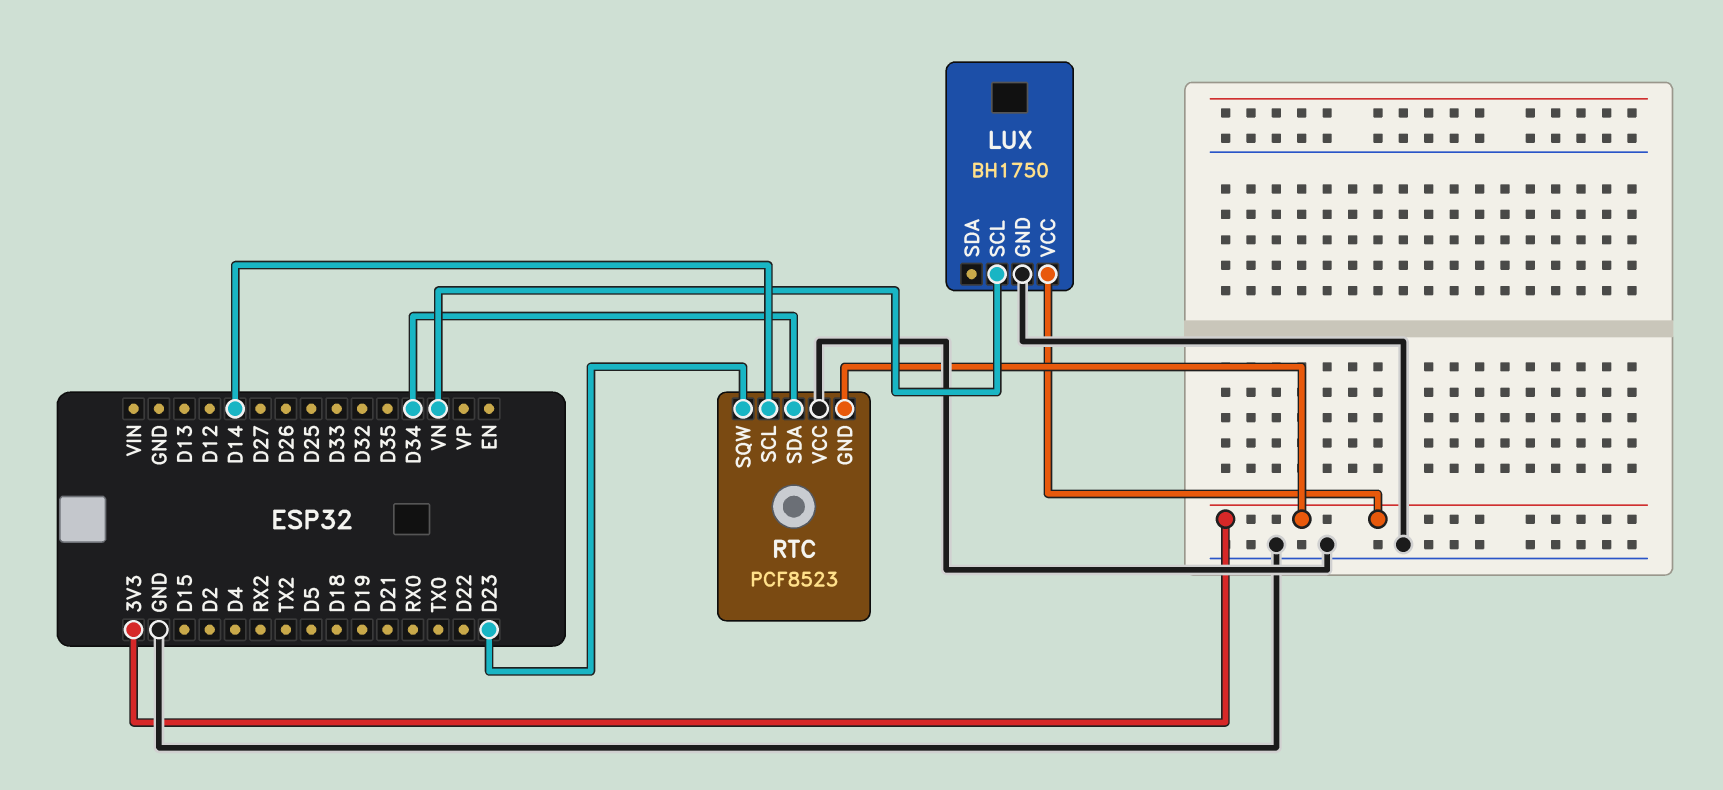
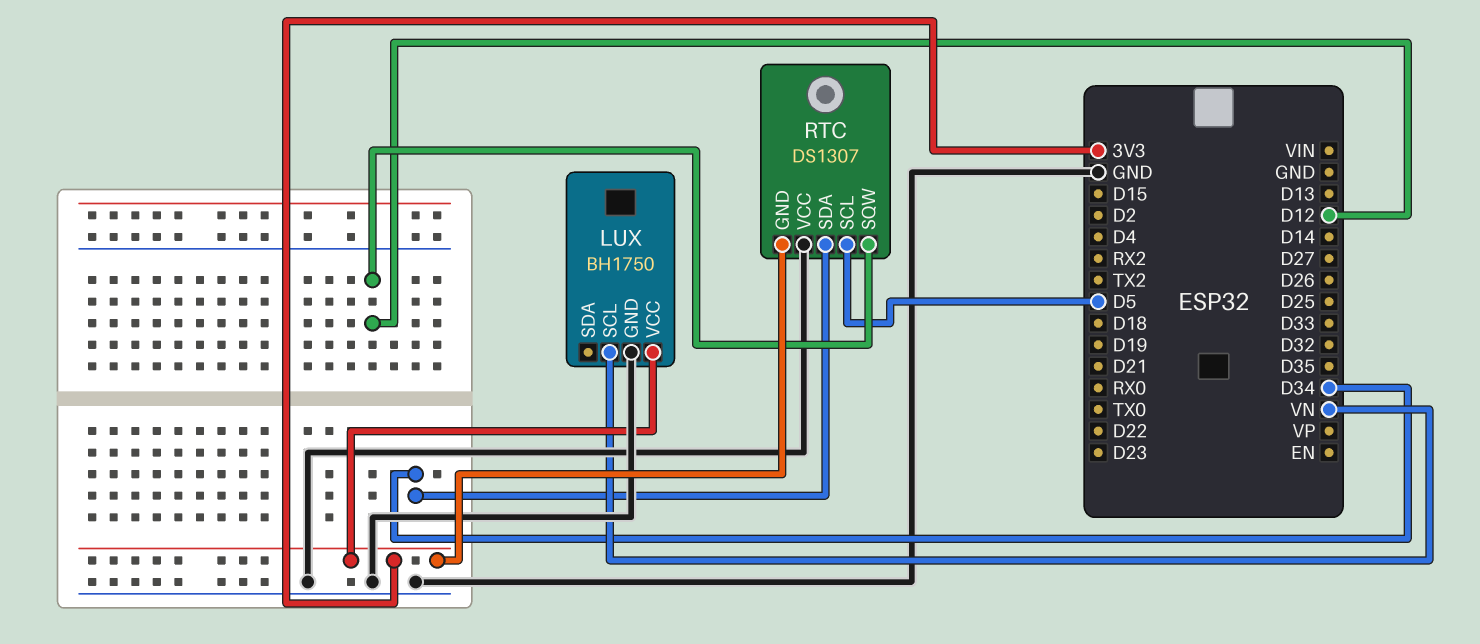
RTC: PCF8523 -> DS1307
RTC pin SCL: D14 -> D5
RTC pin SQW: D23 -> D12

